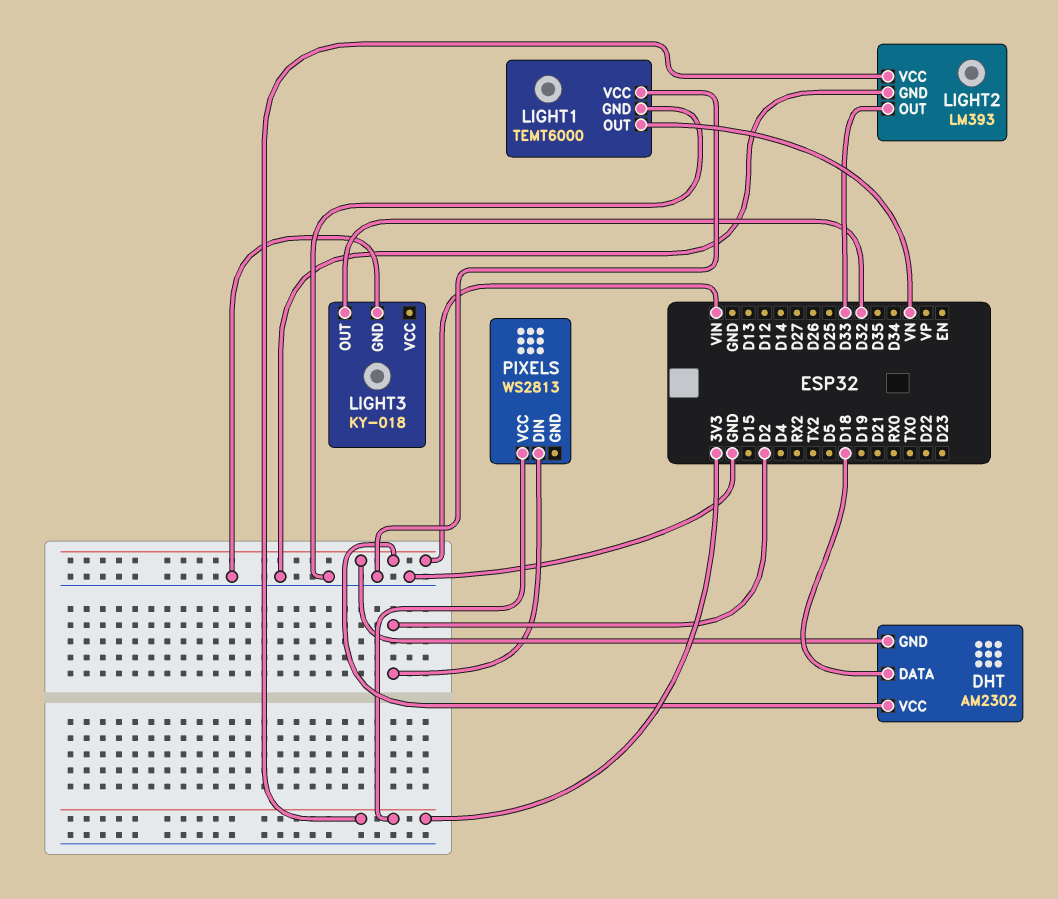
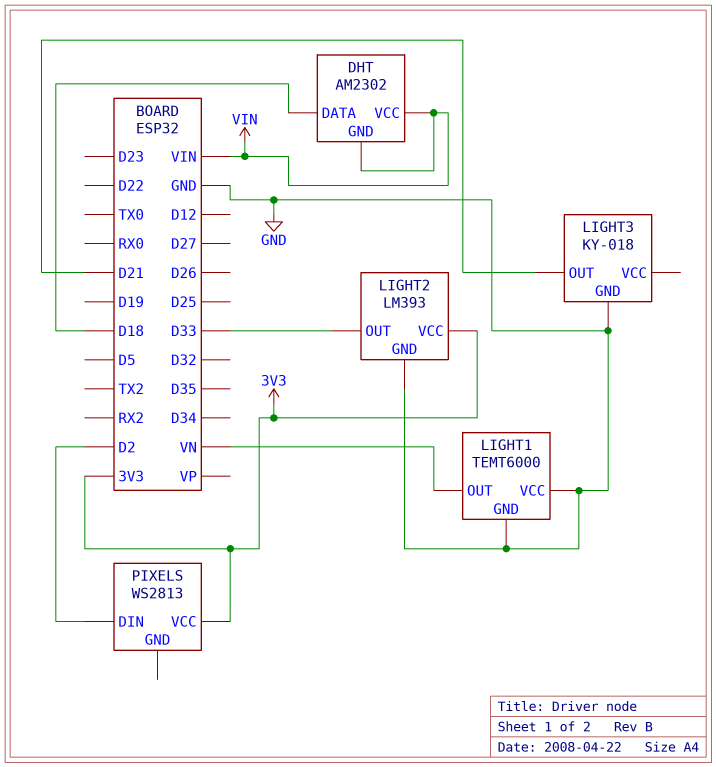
LIGHT3 pin OUT: D32 -> D21

